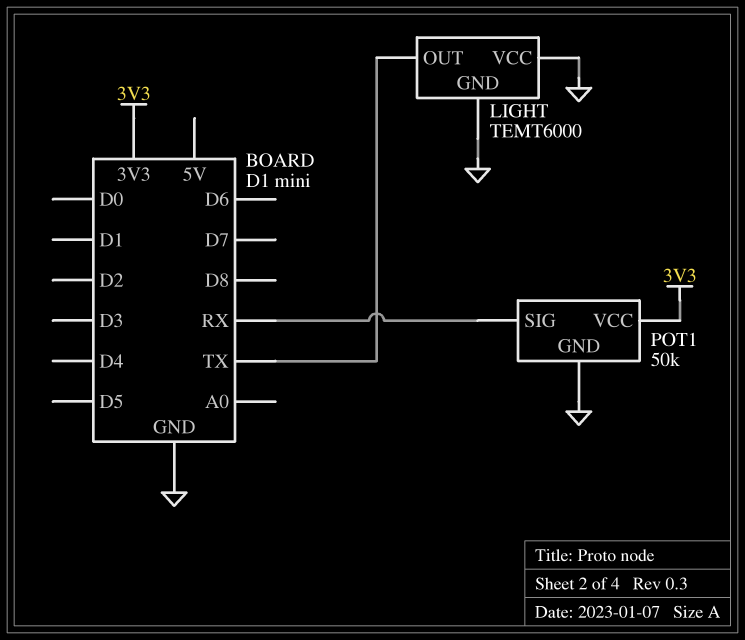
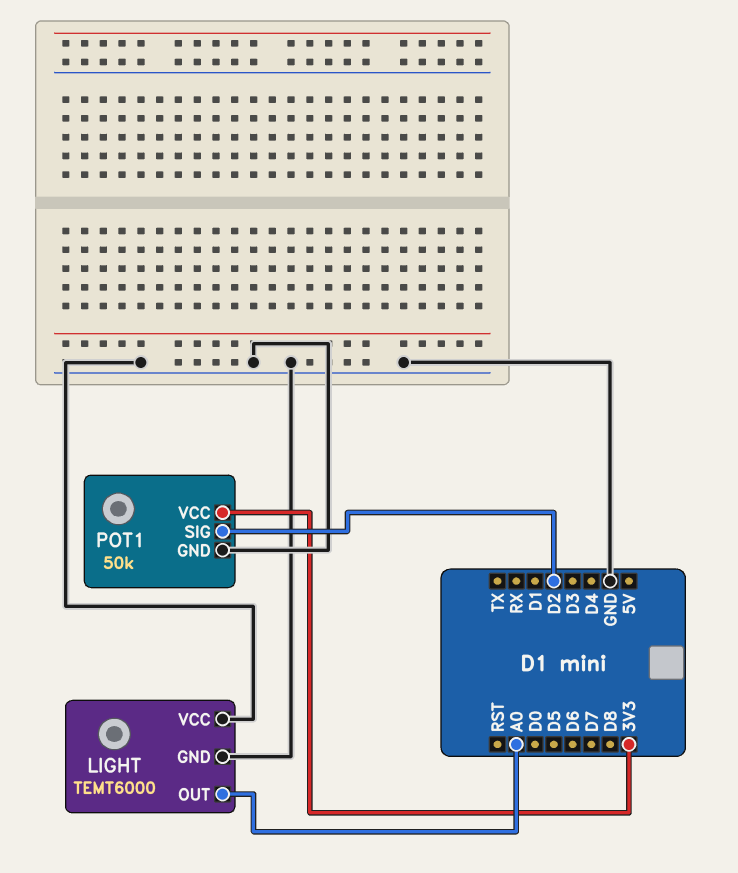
LIGHT pin OUT: TX -> A0
POT1 pin SIG: RX -> D2

